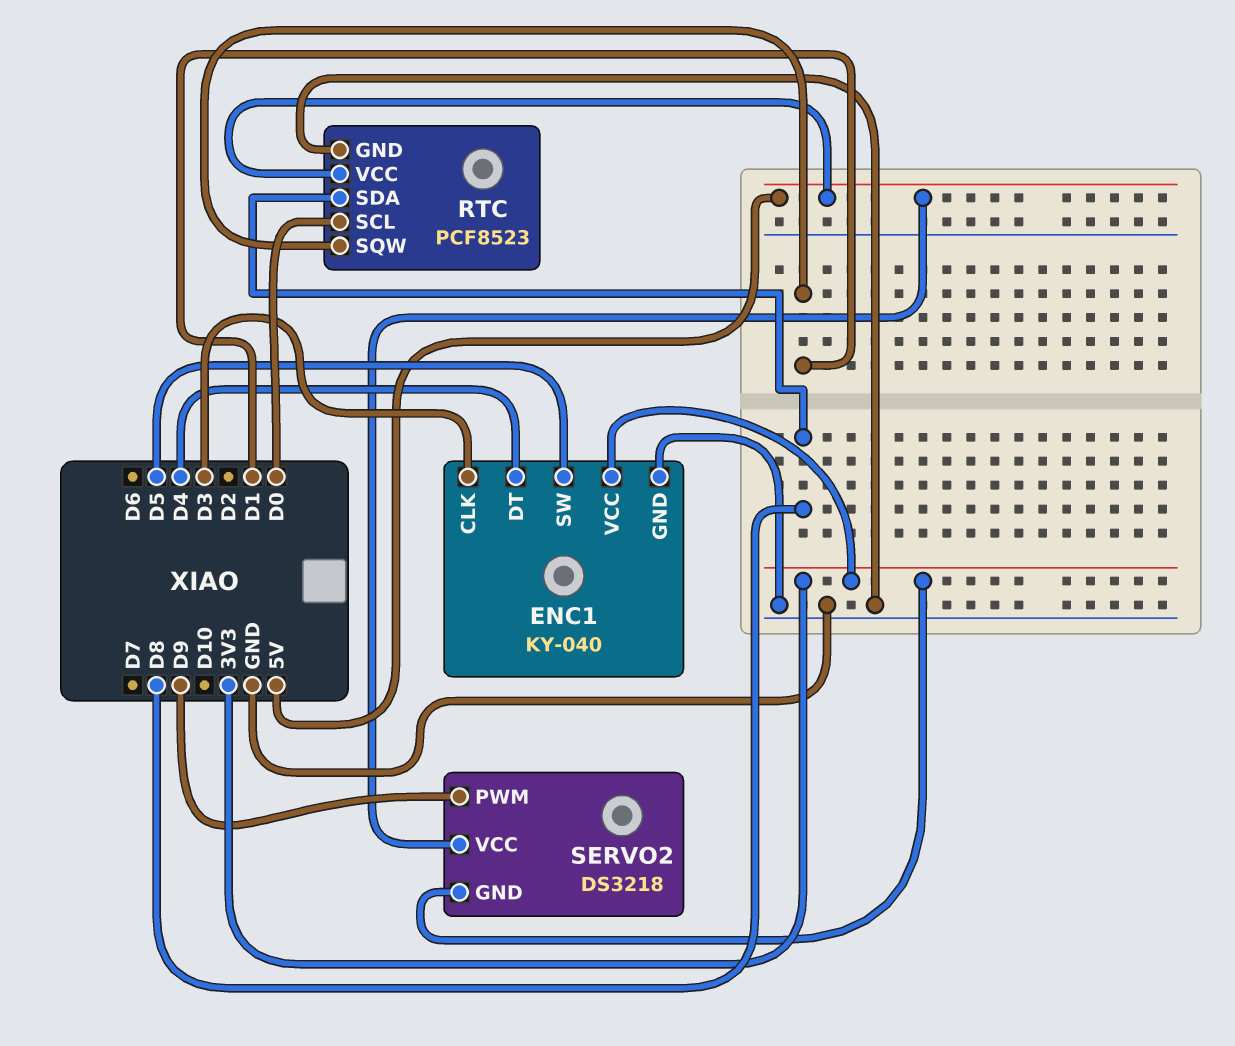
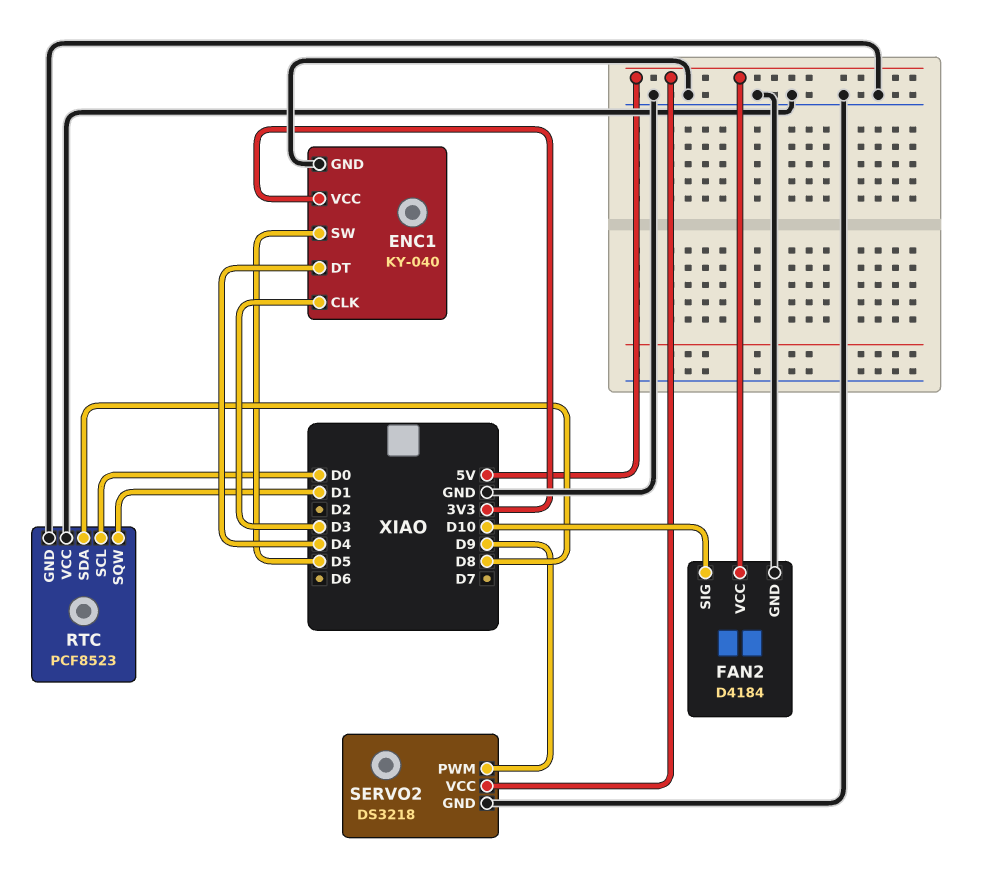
FAN2: none -> D4184
FAN2 pin GND: none -> GND
FAN2 pin SIG: none -> D10
FAN2 pin VCC: none -> 5V
RTC pin VCC: 5V -> GND
SERVO2 pin GND: 3V3 -> GND

